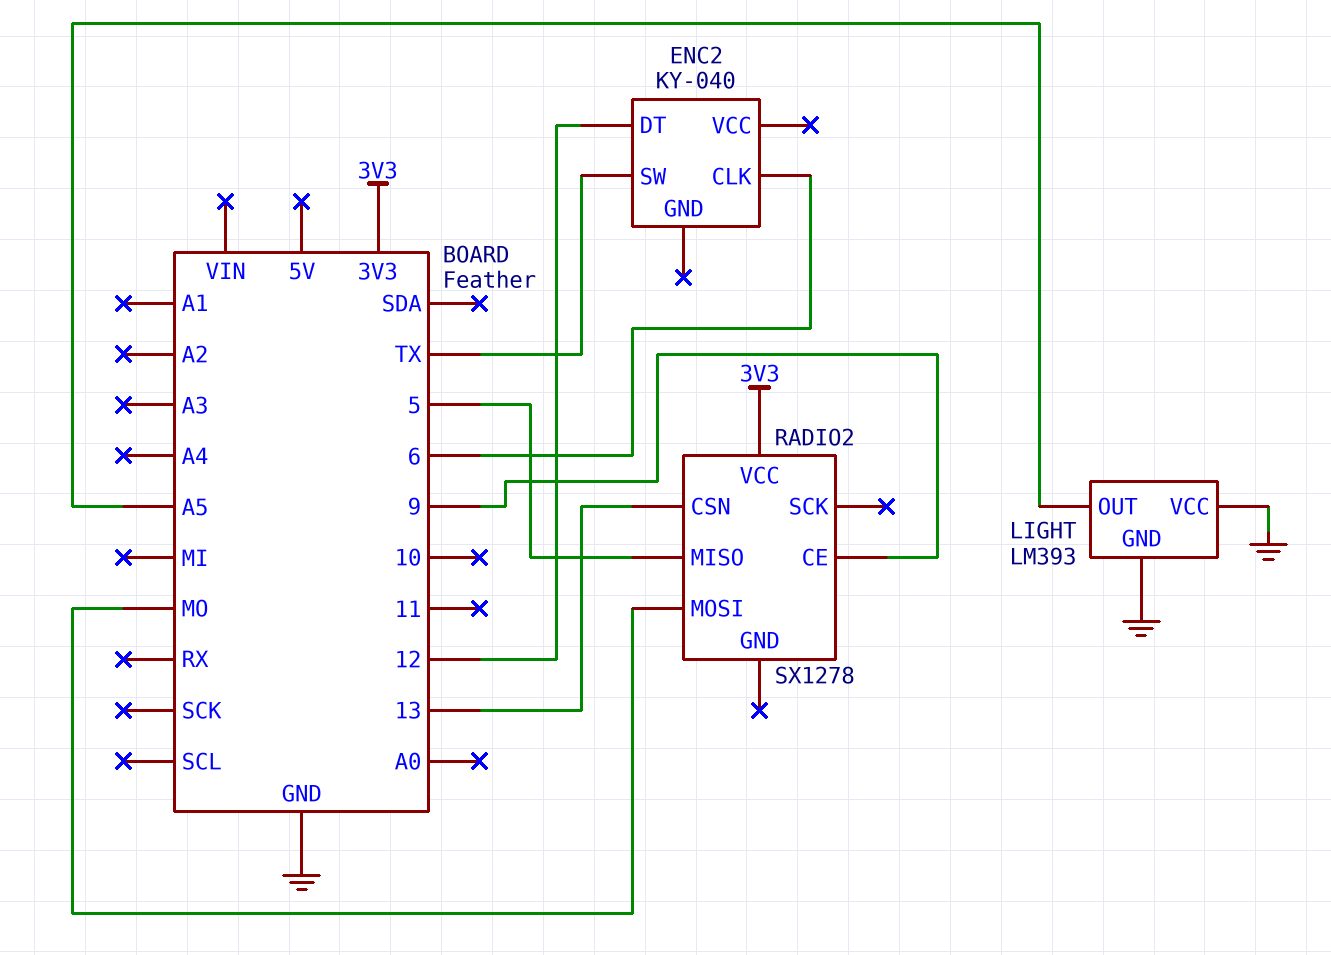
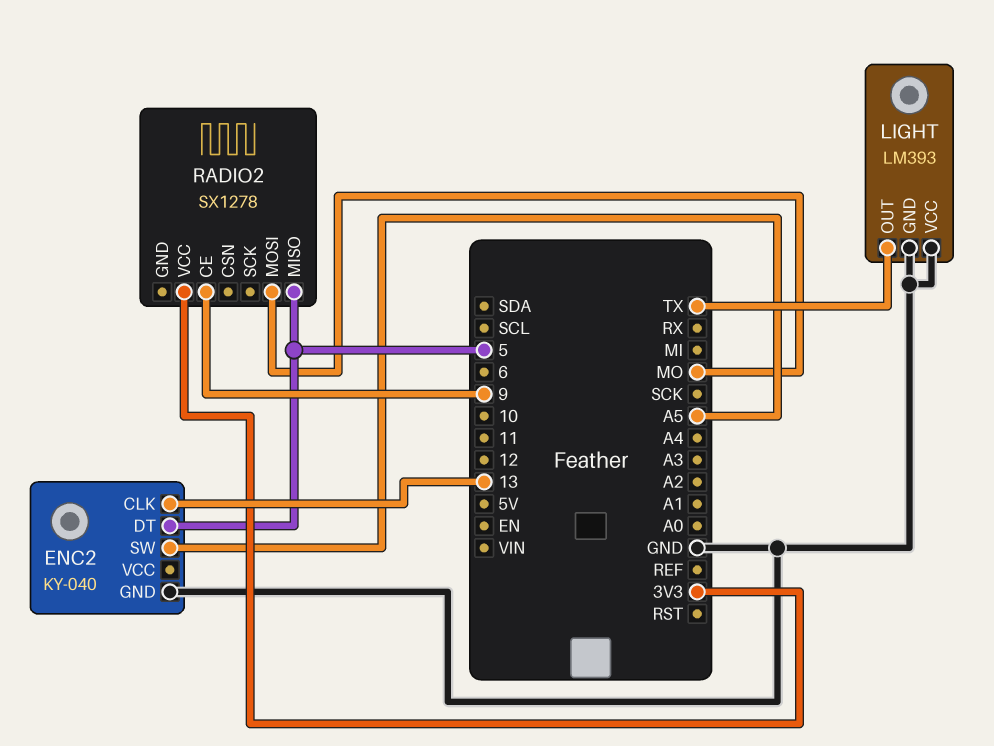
ENC2 pin CLK: 6 -> 13
ENC2 pin DT: 12 -> 5
ENC2 pin GND: none -> GND
ENC2 pin SW: TX -> A5
LIGHT pin OUT: A5 -> TX
RADIO2 pin CSN: 13 -> none

